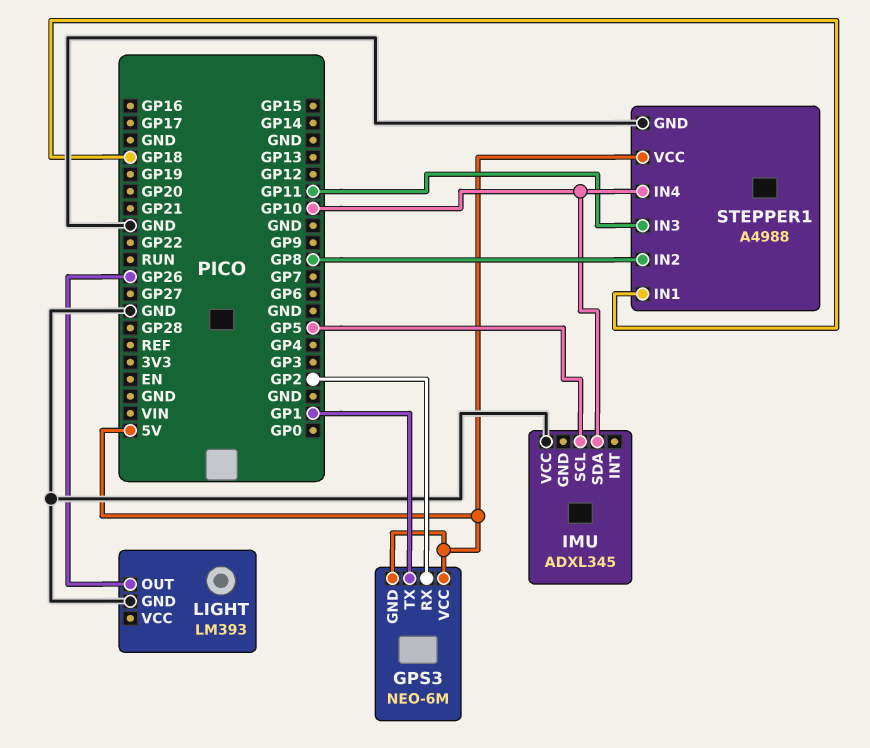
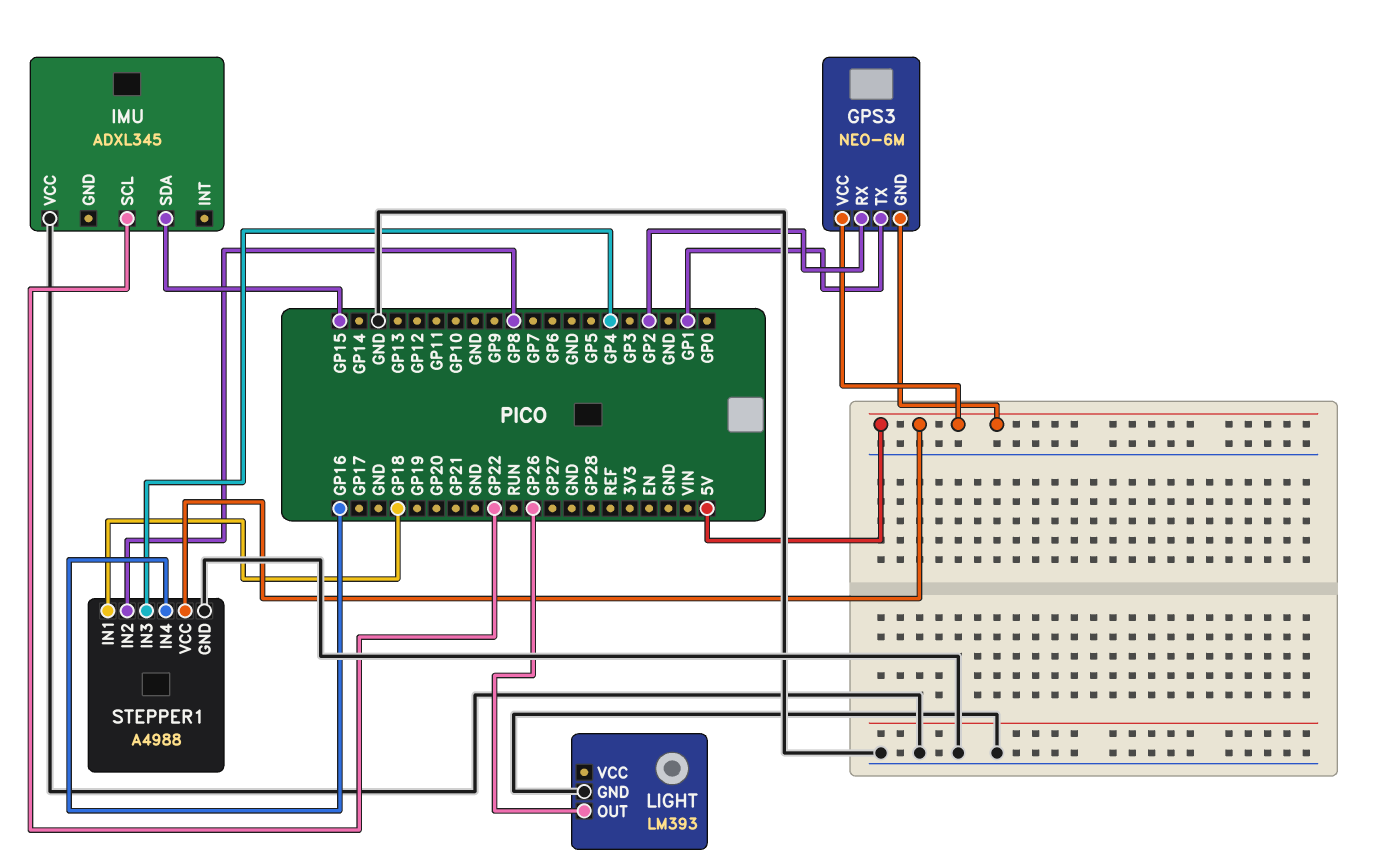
IMU pin SCL: GP5 -> GP22
IMU pin SDA: GP10 -> GP15
STEPPER1 pin IN3: GP11 -> GP4
STEPPER1 pin IN4: GP10 -> GP16

